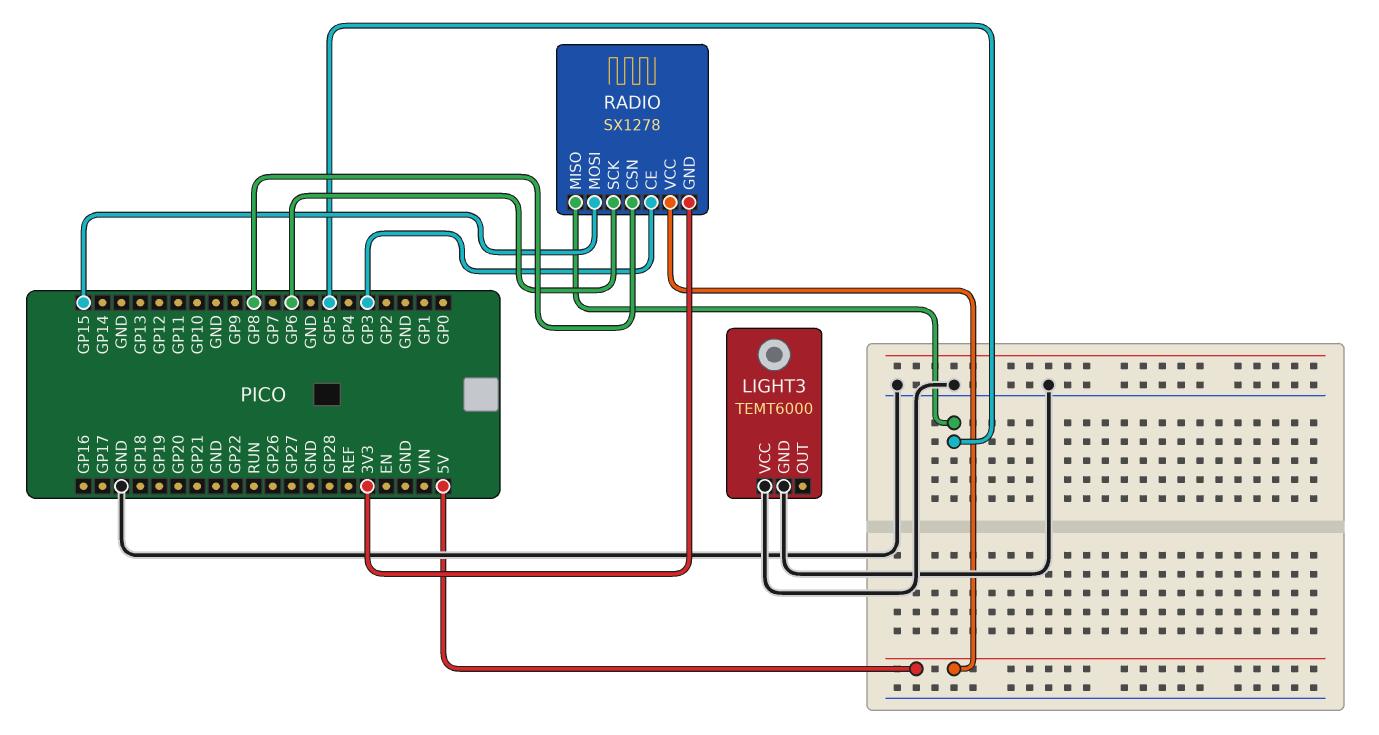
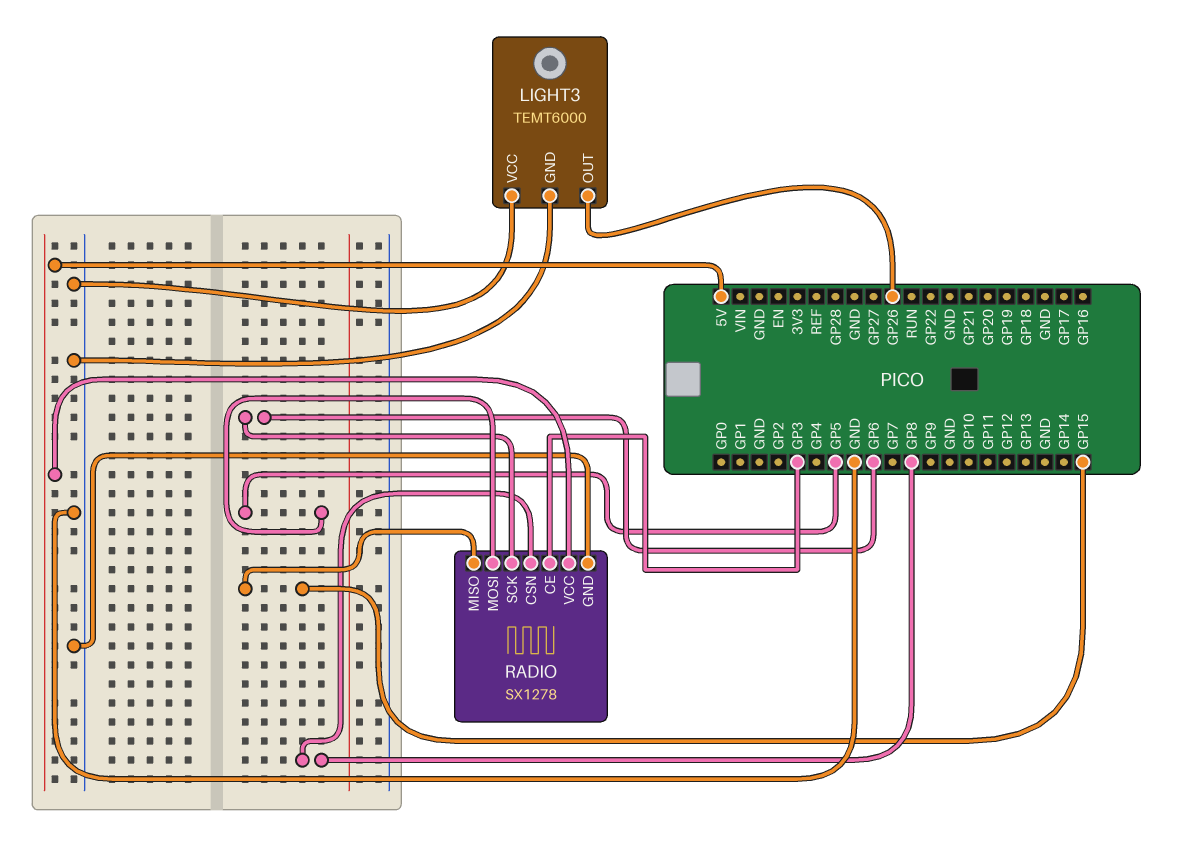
LIGHT3 pin OUT: none -> GP26
RADIO pin GND: 3V3 -> GND
RADIO pin MISO: GP5 -> GP15
RADIO pin MOSI: GP15 -> GP5

